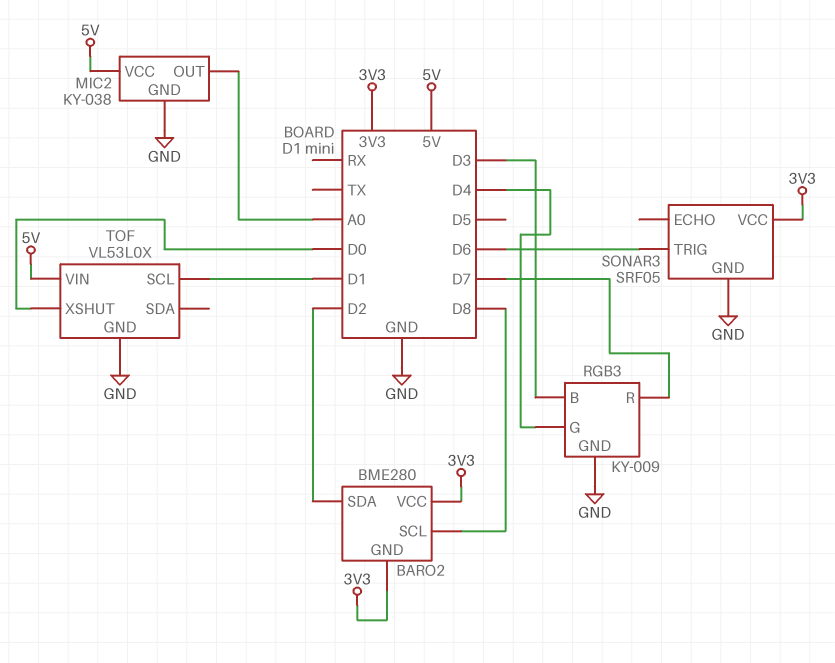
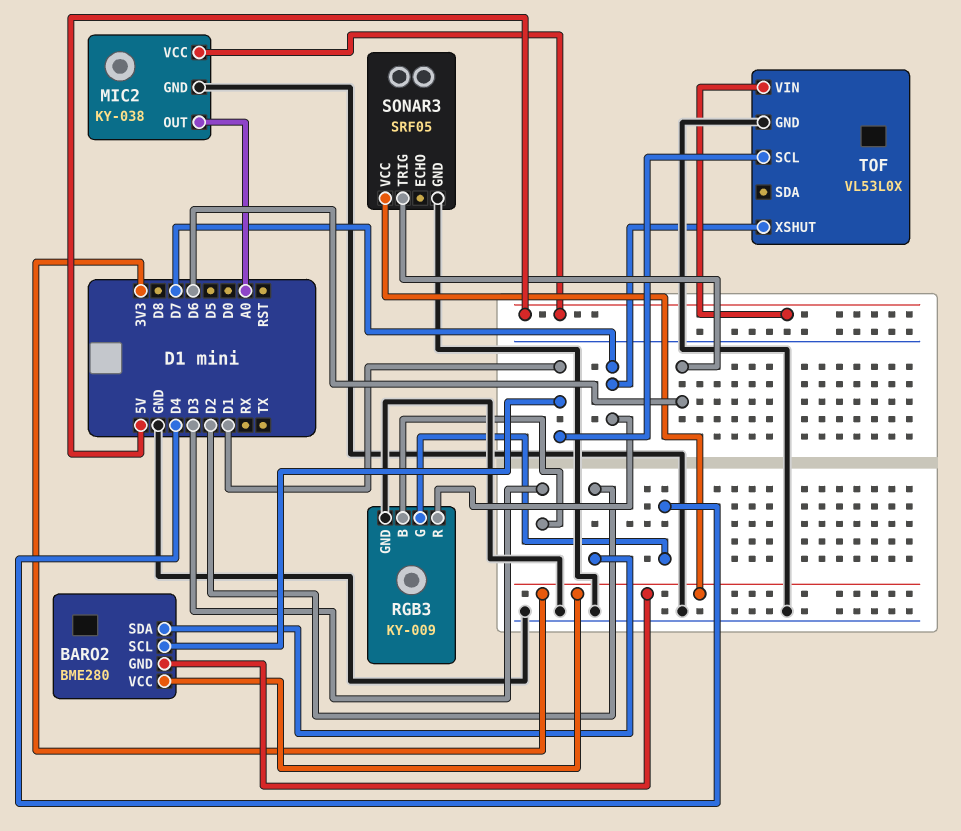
BARO2 pin SCL: D8 -> D1
TOF pin XSHUT: D0 -> D7

